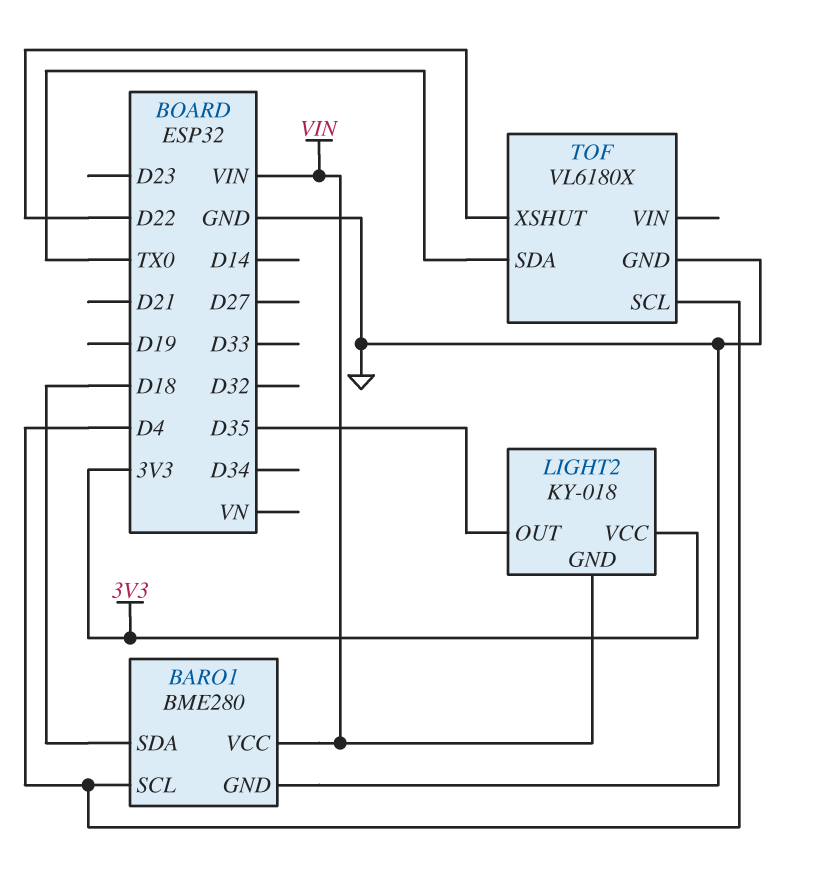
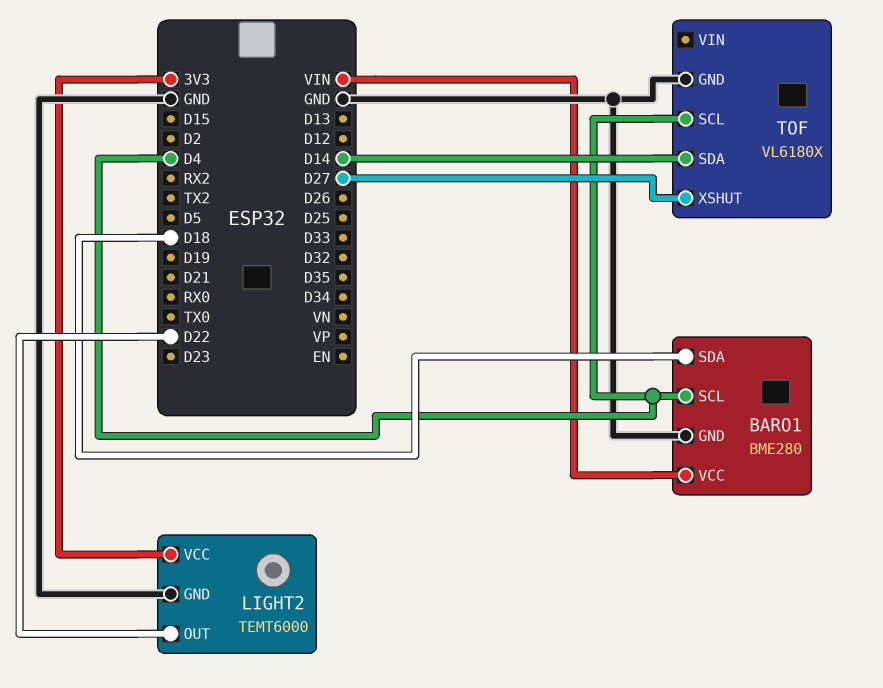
LIGHT2: KY-018 -> TEMT6000
LIGHT2 pin GND: VIN -> GND
LIGHT2 pin OUT: D35 -> D22
TOF pin SDA: TX0 -> D14
TOF pin XSHUT: D22 -> D27

